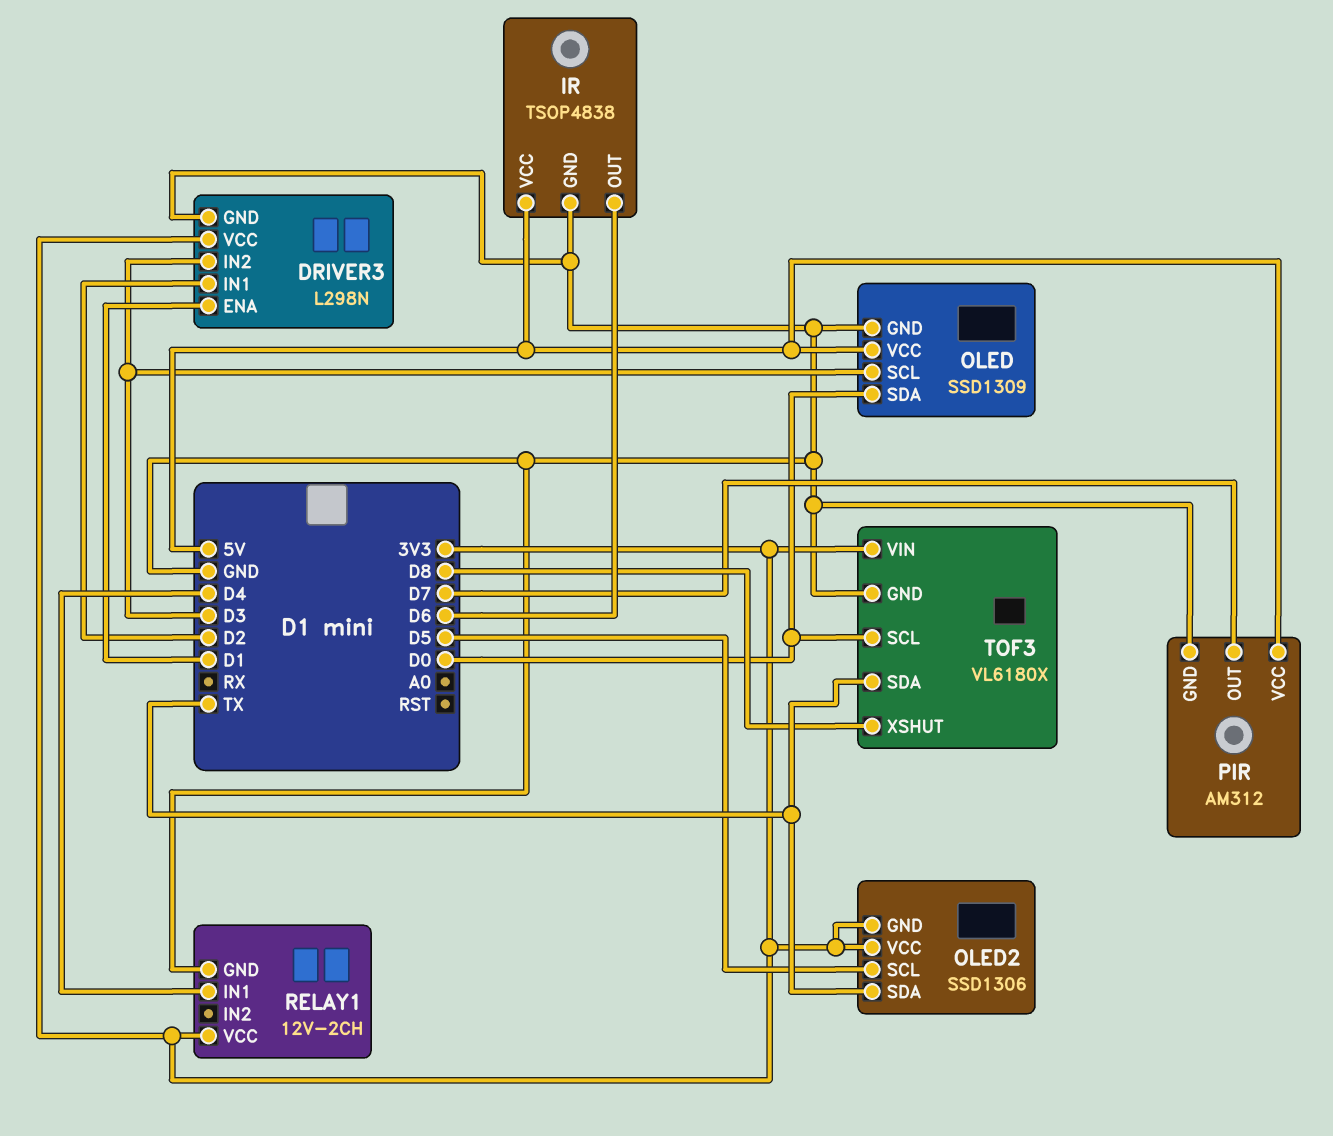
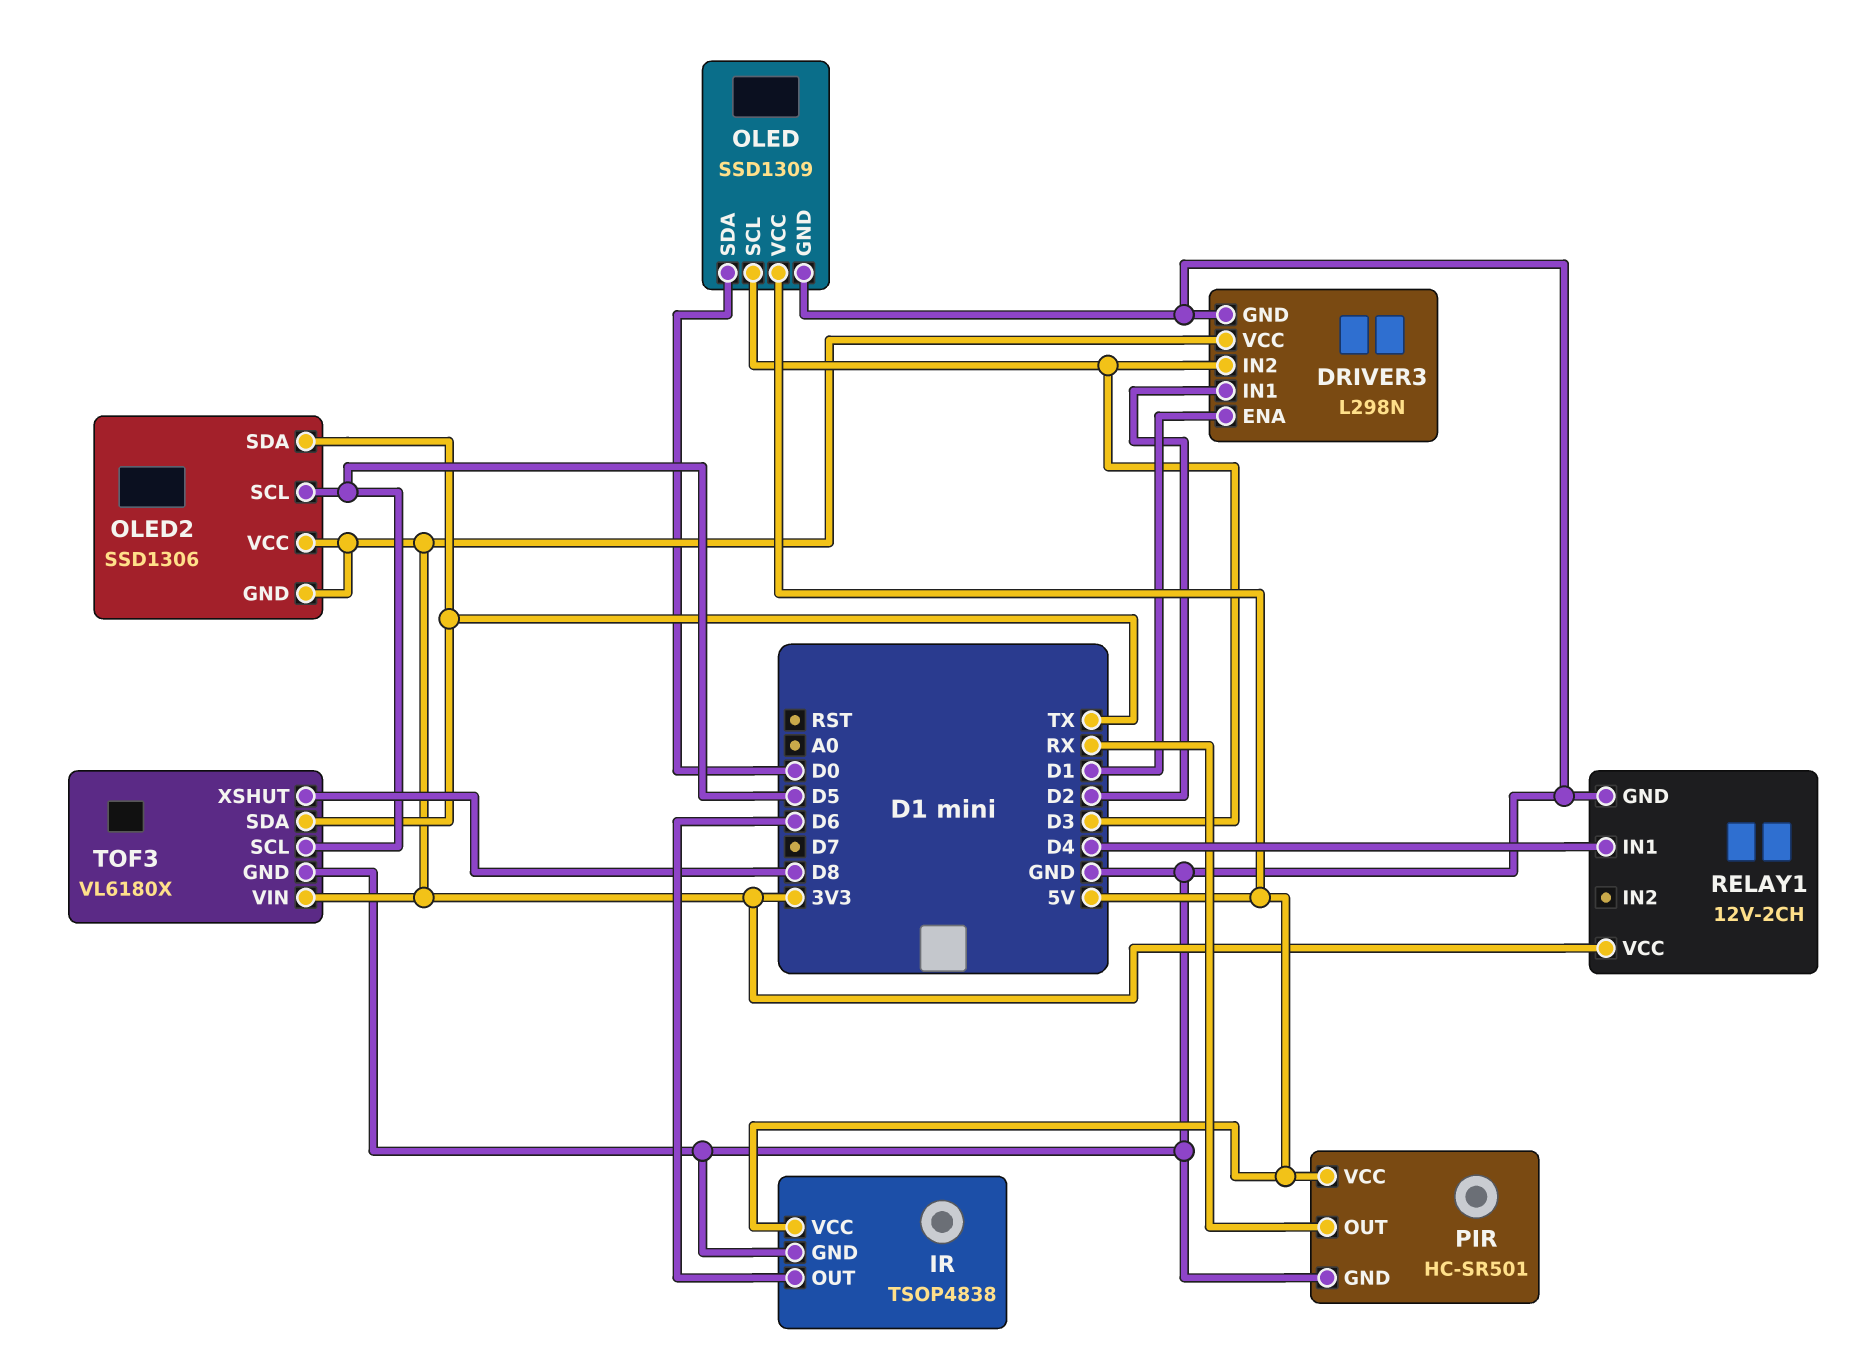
PIR: AM312 -> HC-SR501
PIR pin OUT: D7 -> RX
TOF3 pin SCL: D0 -> D5

